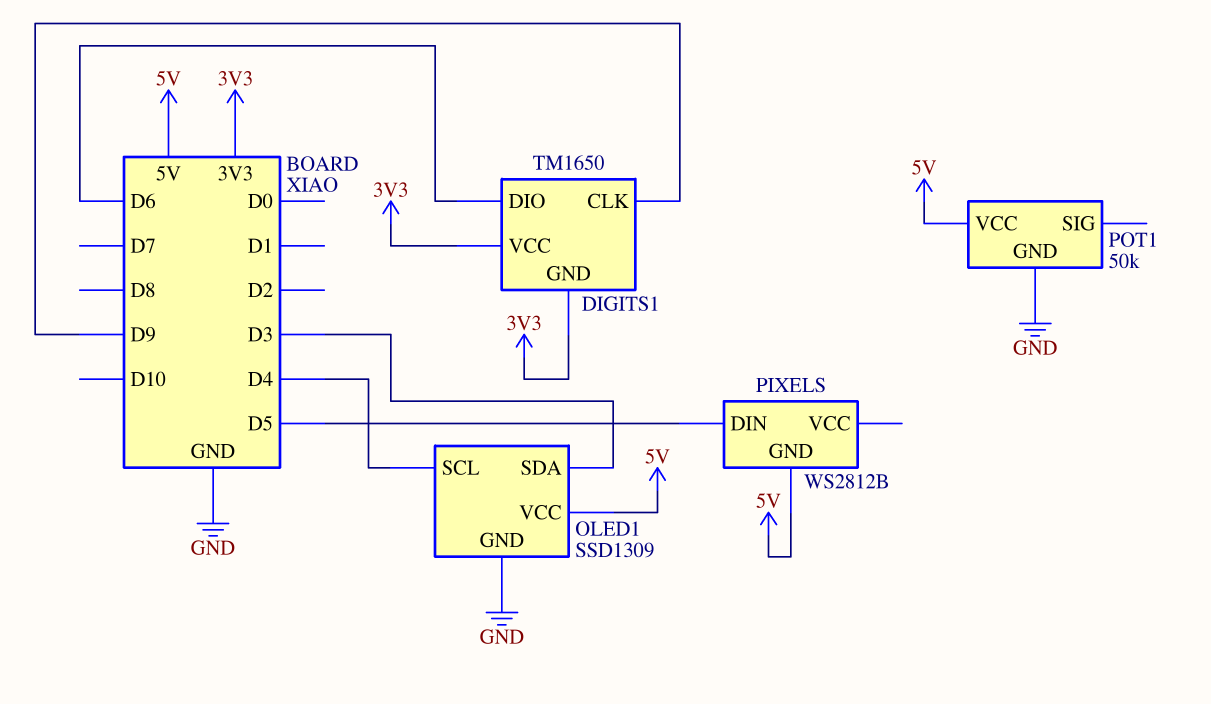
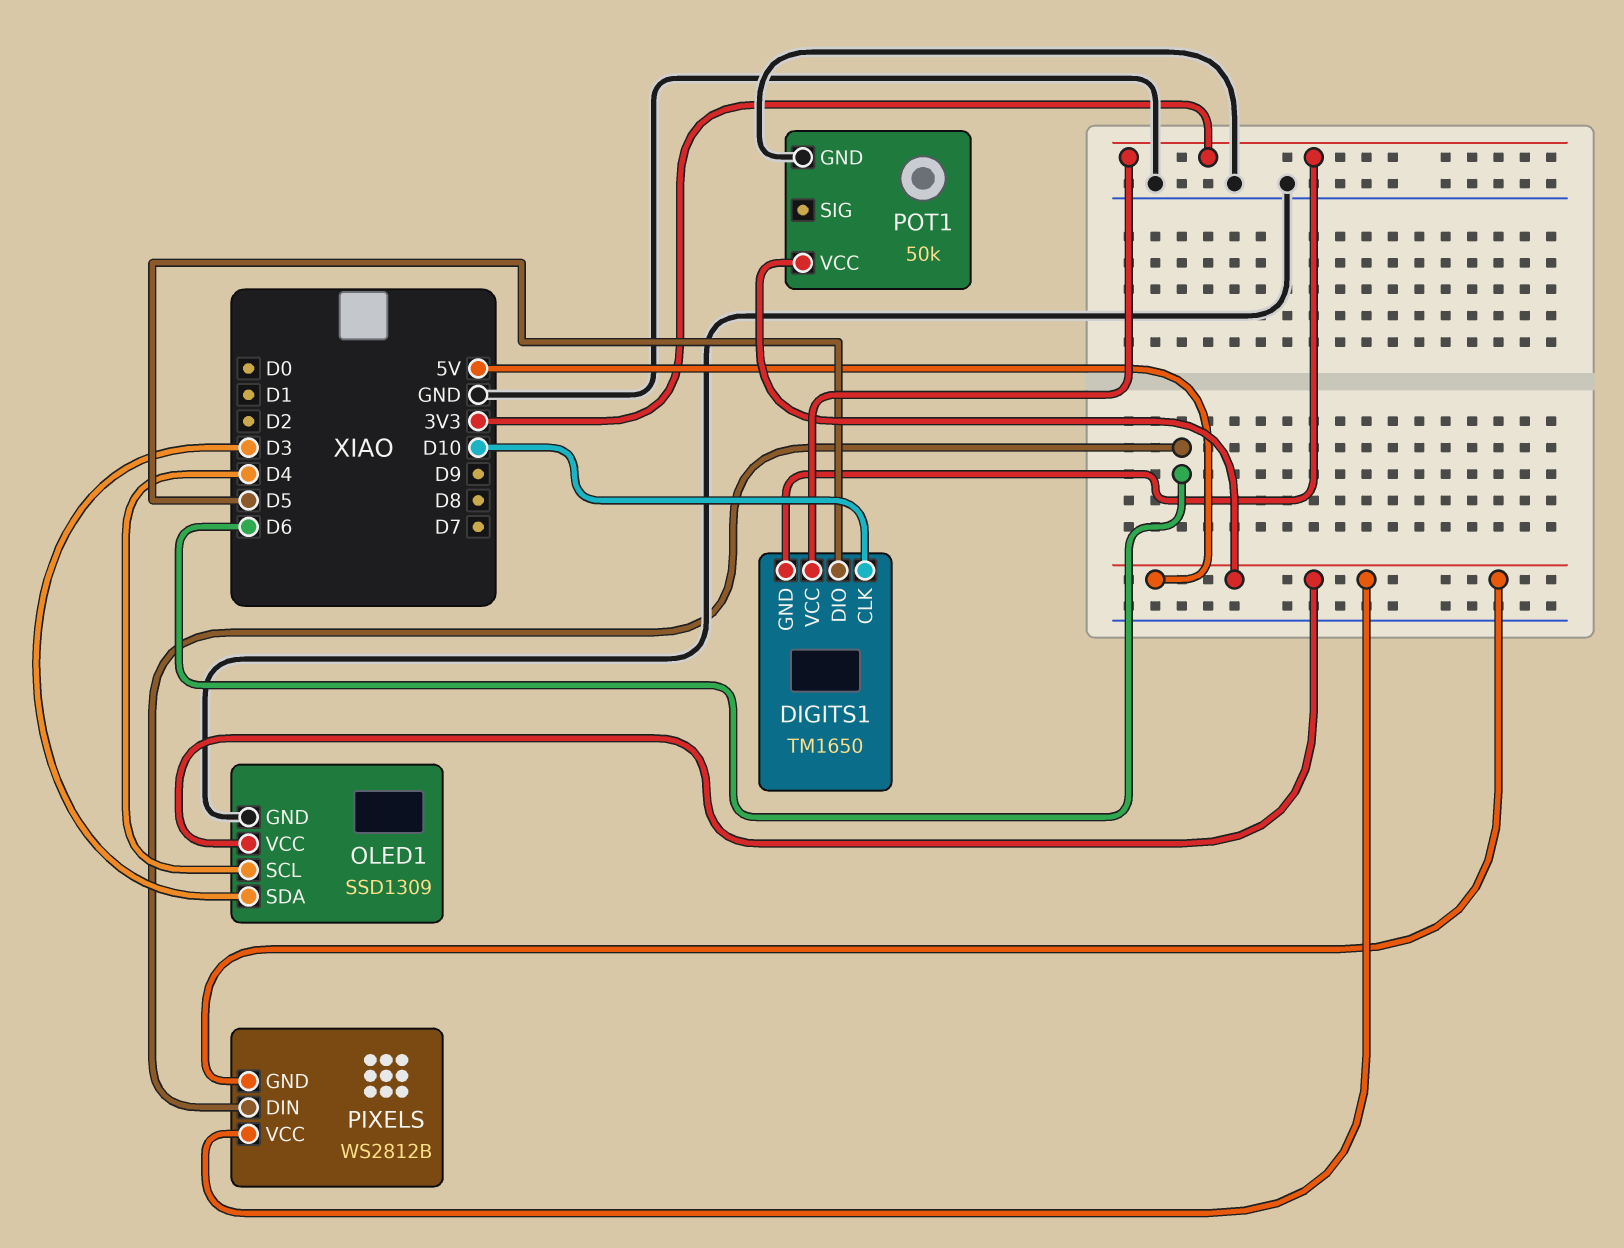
DIGITS1 pin CLK: D9 -> D10
DIGITS1 pin DIO: D6 -> D5
PIXELS pin DIN: D5 -> D6
PIXELS pin VCC: none -> 5V

